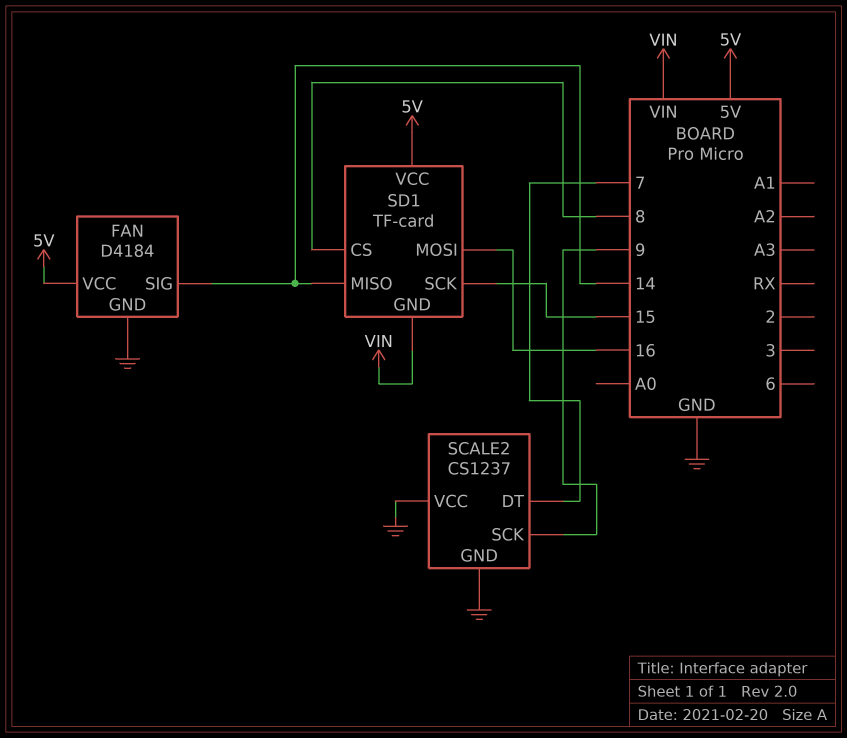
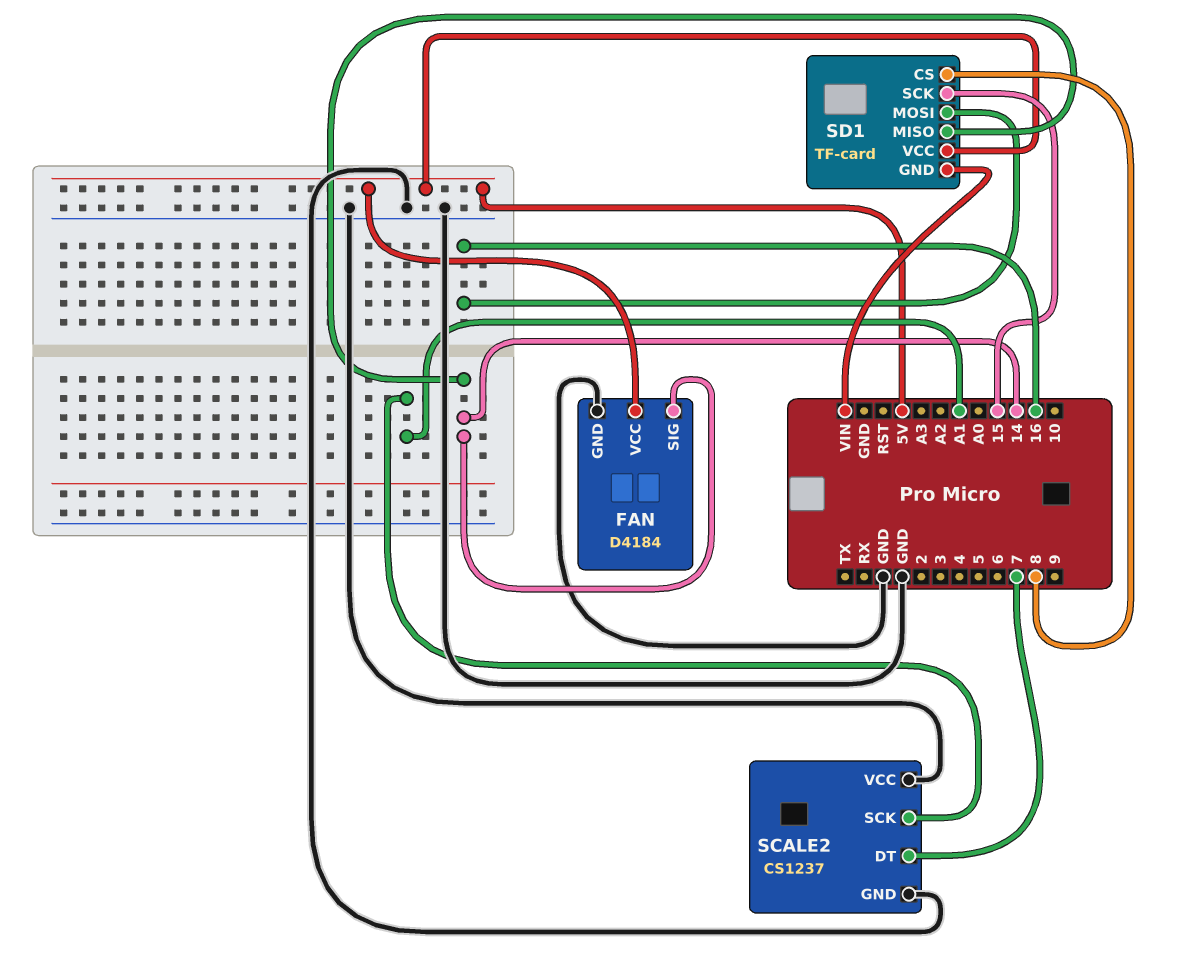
SCALE2 pin SCK: 9 -> A1

